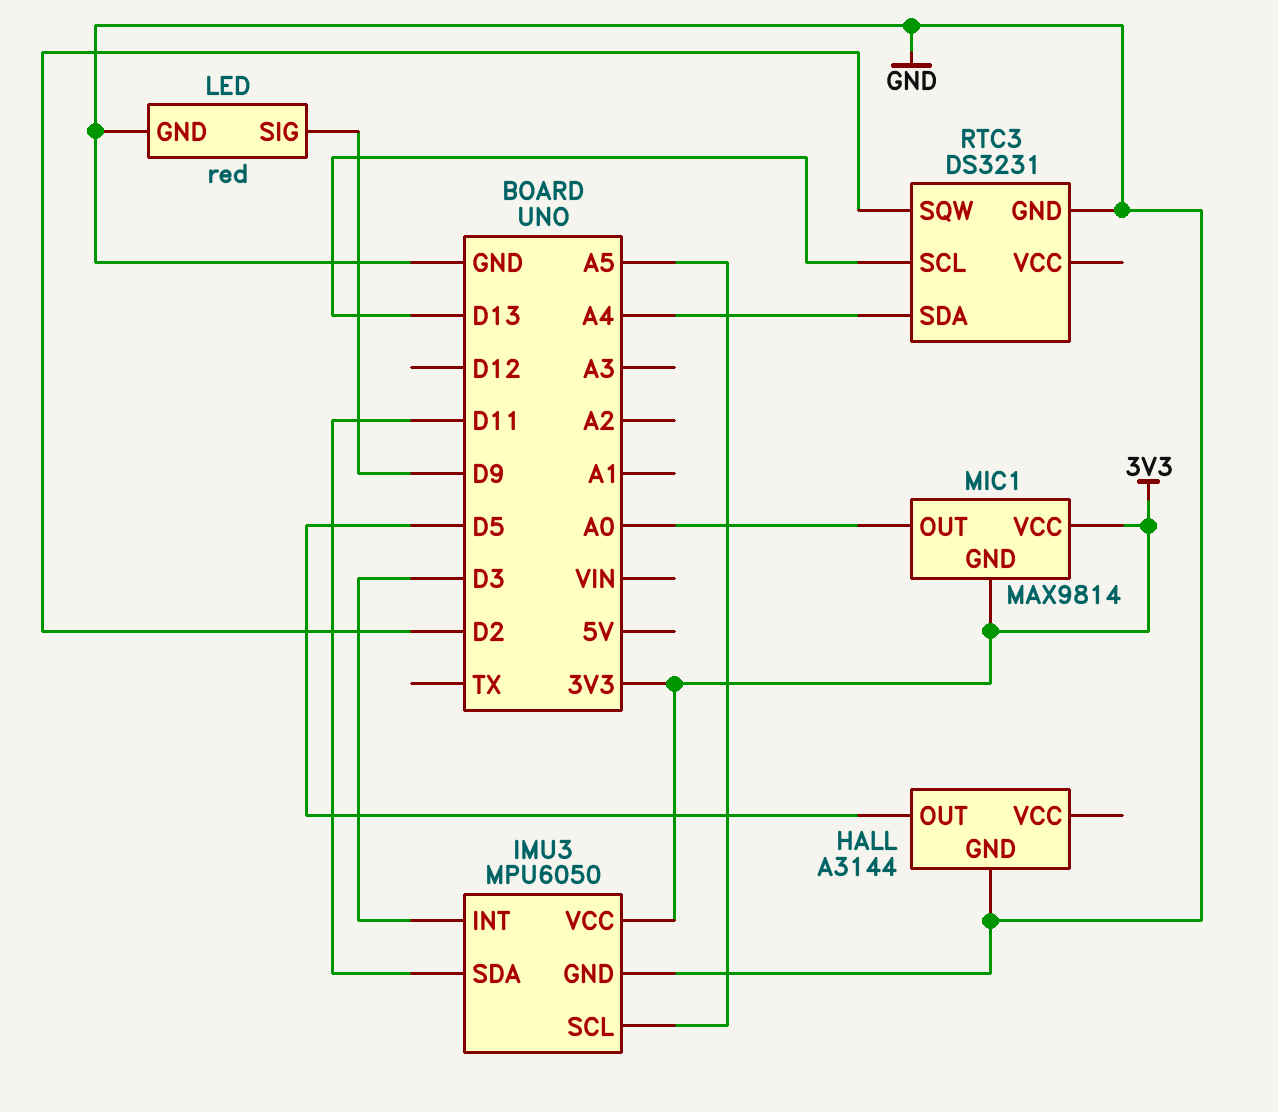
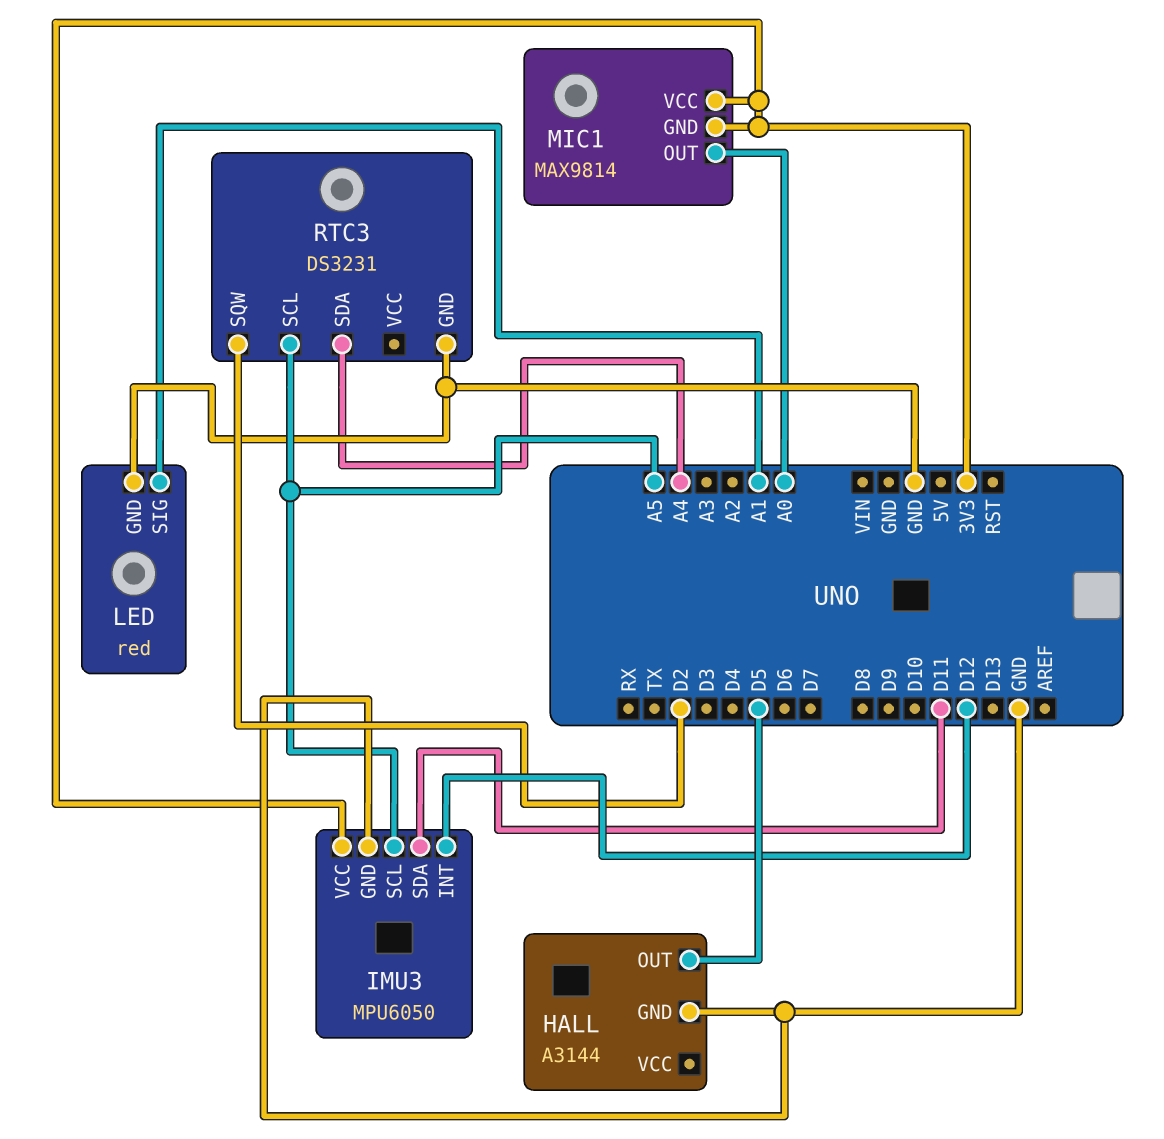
IMU3 pin INT: D3 -> D12
LED pin SIG: D9 -> A1
RTC3 pin SCL: D13 -> A5

